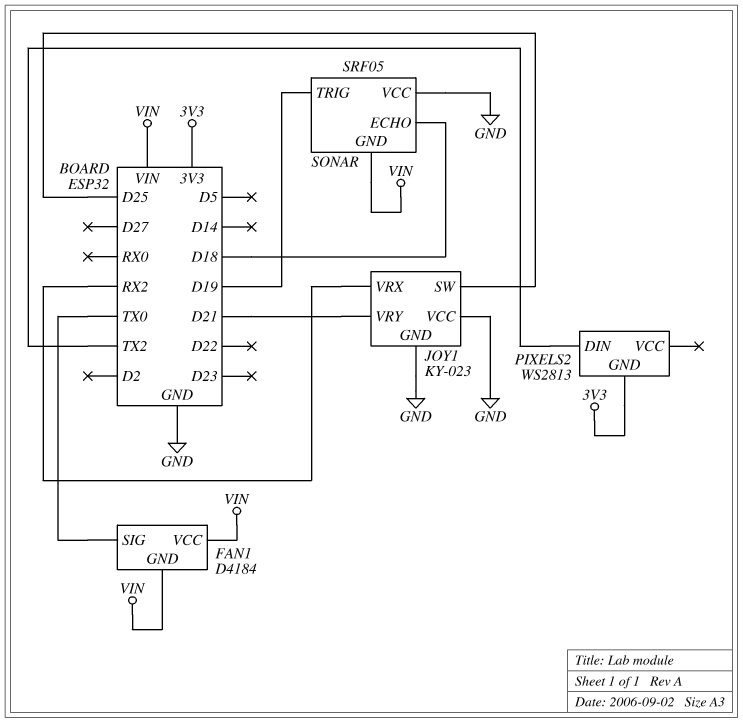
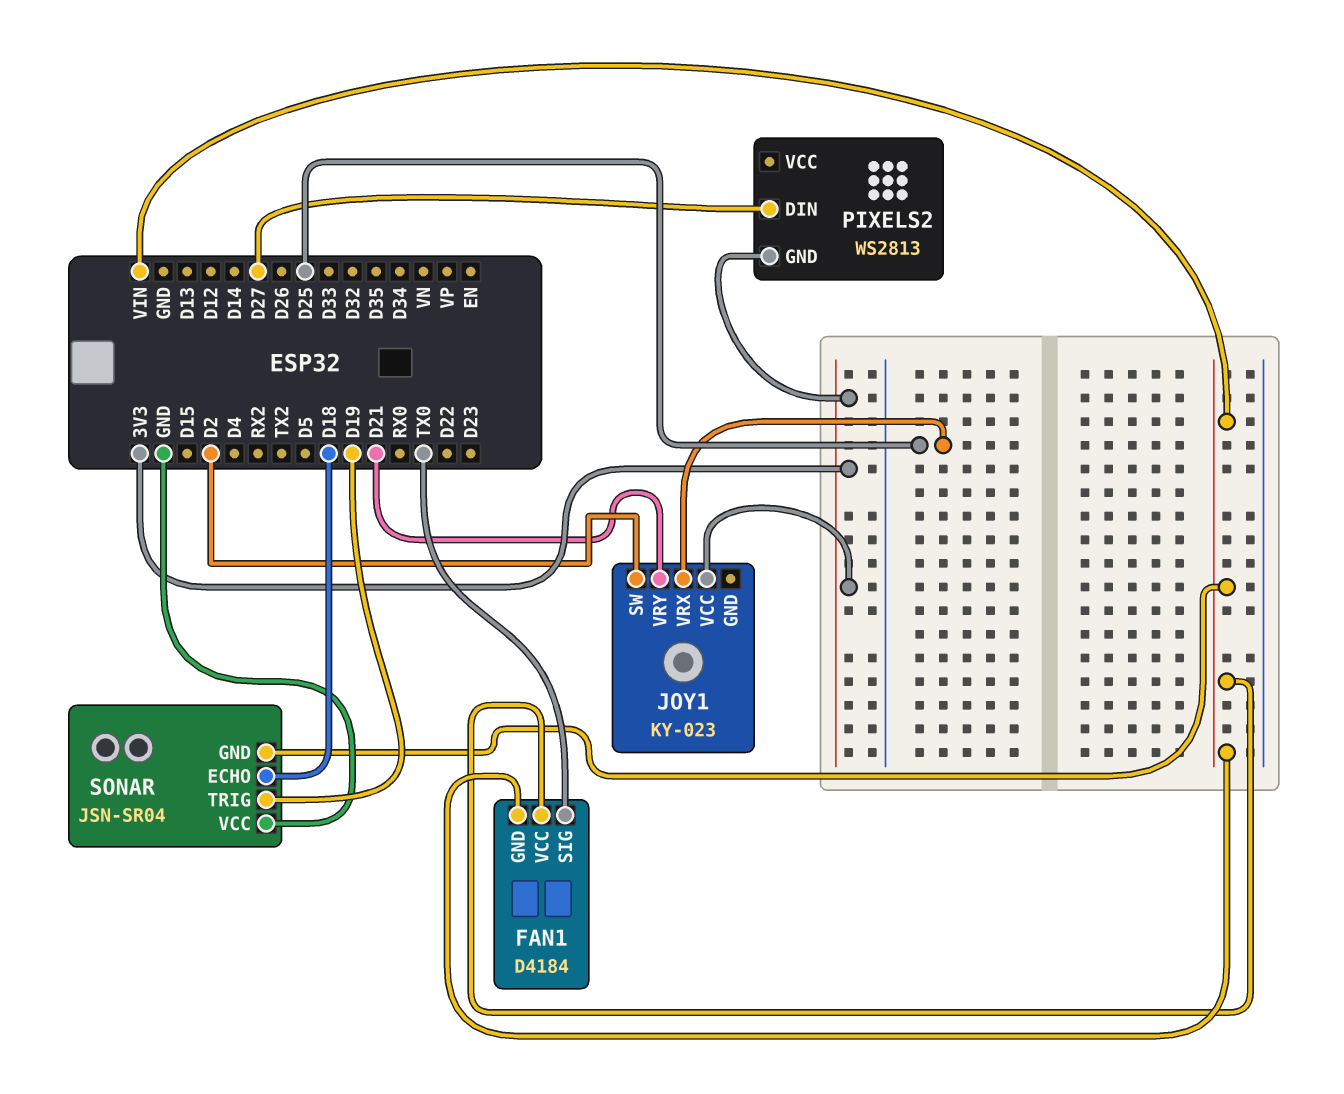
JOY1 pin GND: GND -> none
JOY1 pin SW: D25 -> D2
JOY1 pin VCC: GND -> 3V3
JOY1 pin VRX: RX2 -> D25
PIXELS2 pin DIN: TX2 -> D27
SONAR: SRF05 -> JSN-SR04

